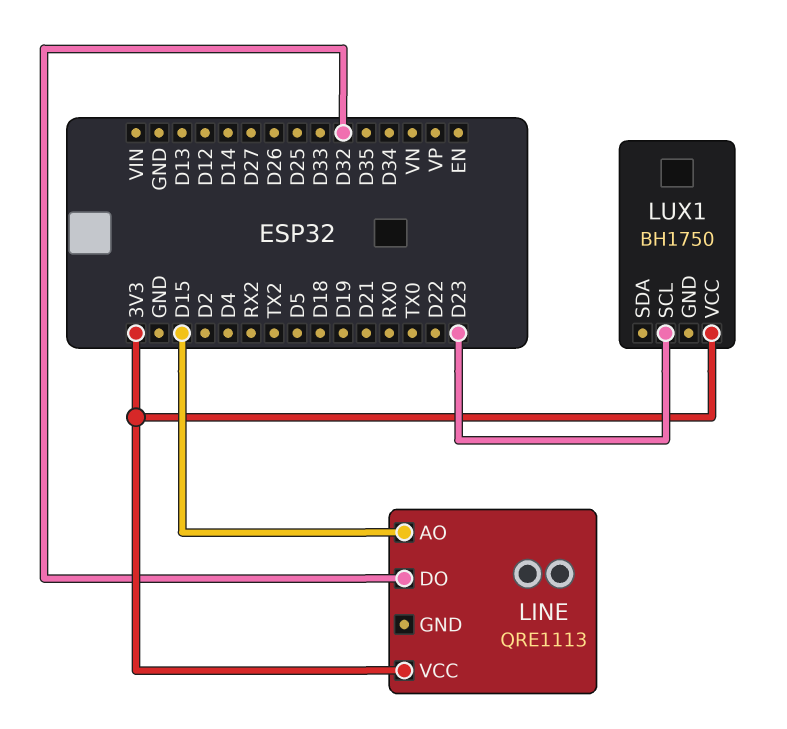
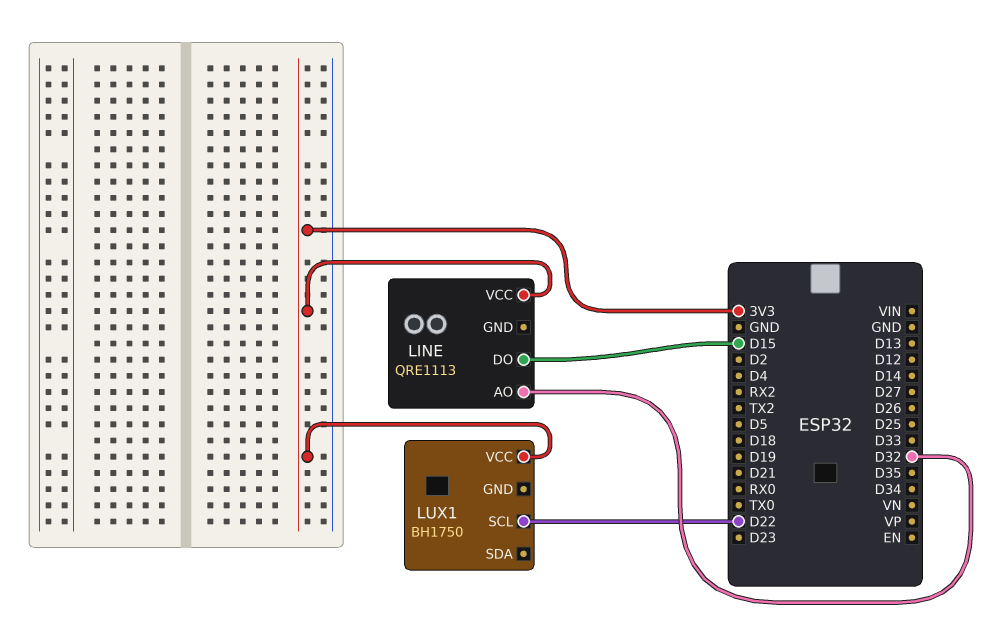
LINE pin AO: D15 -> D32
LINE pin DO: D32 -> D15
LUX1 pin SCL: D23 -> D22

